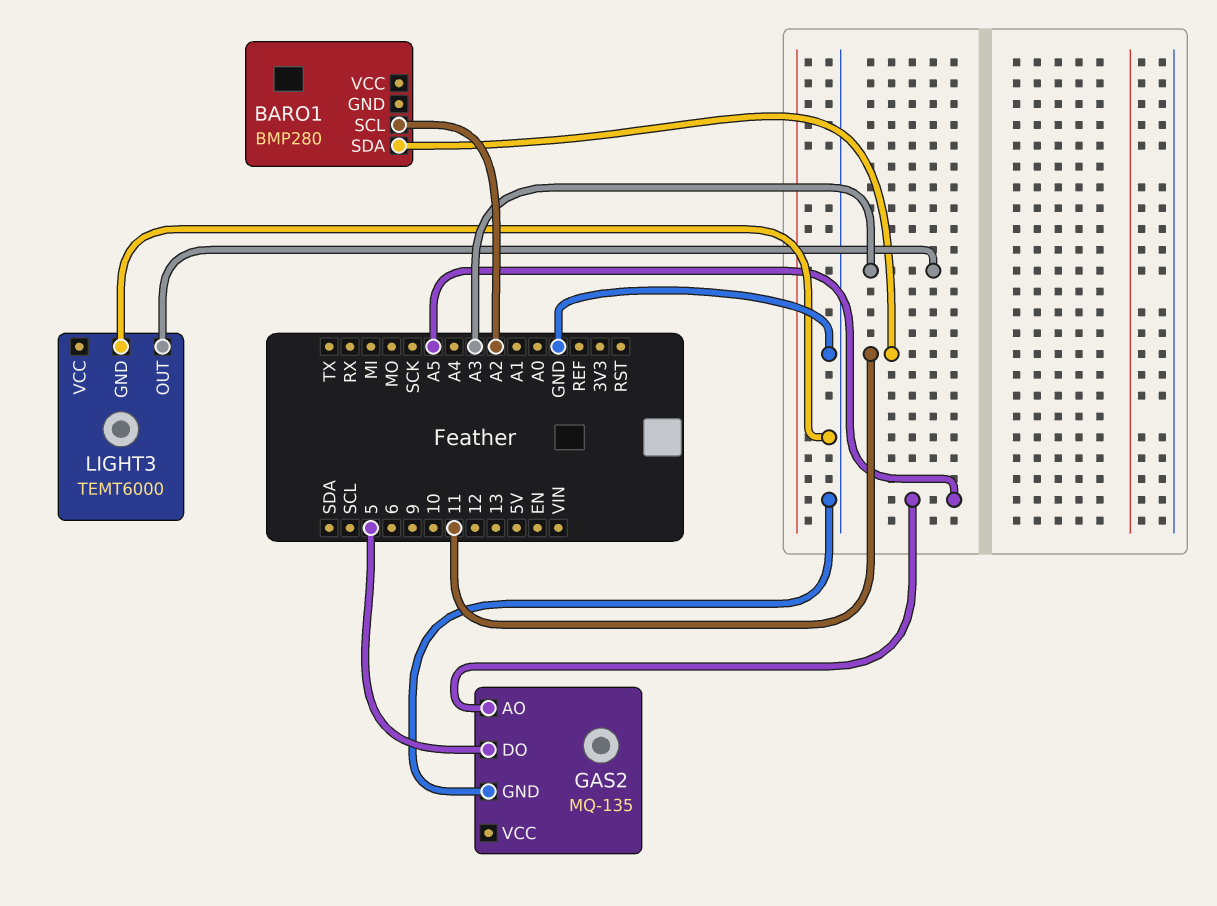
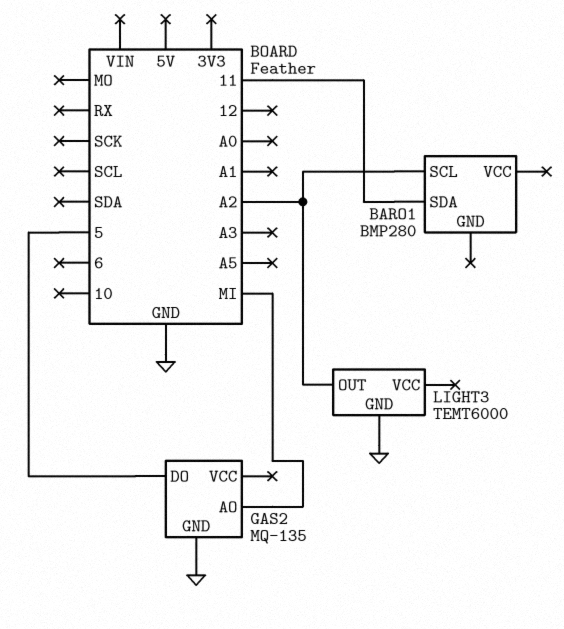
GAS2 pin AO: A5 -> MI
LIGHT3 pin OUT: A3 -> A2

